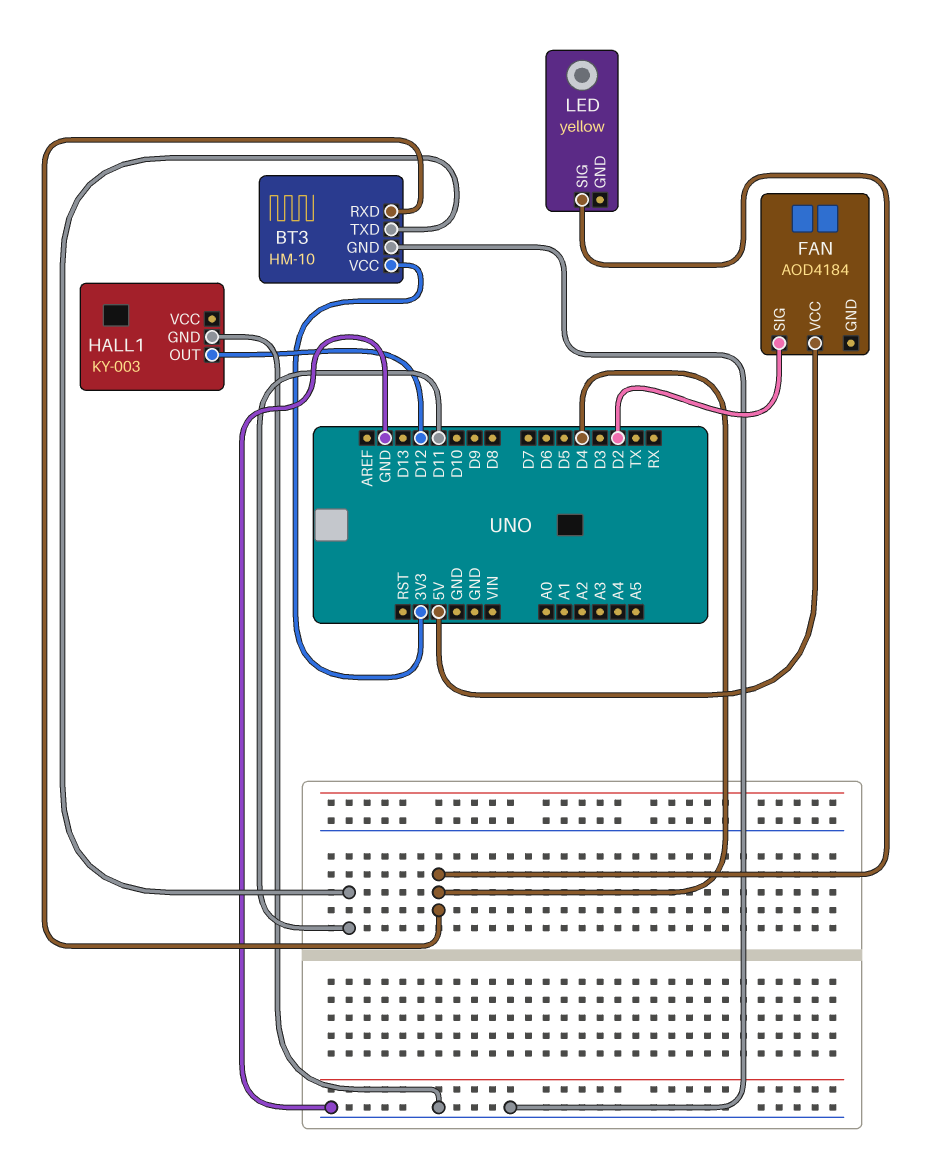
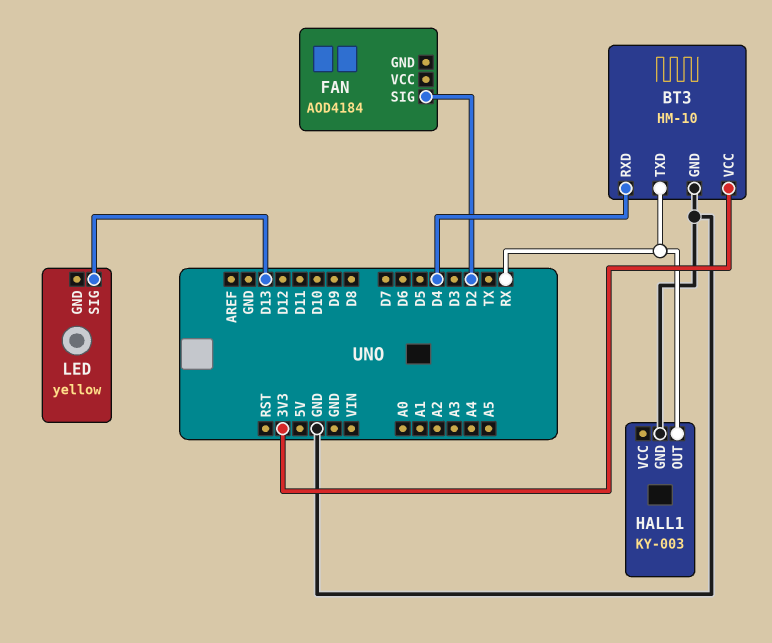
BT3 pin TXD: D11 -> RX
FAN pin VCC: 5V -> none
HALL1 pin OUT: D12 -> RX
LED pin SIG: D4 -> D13

